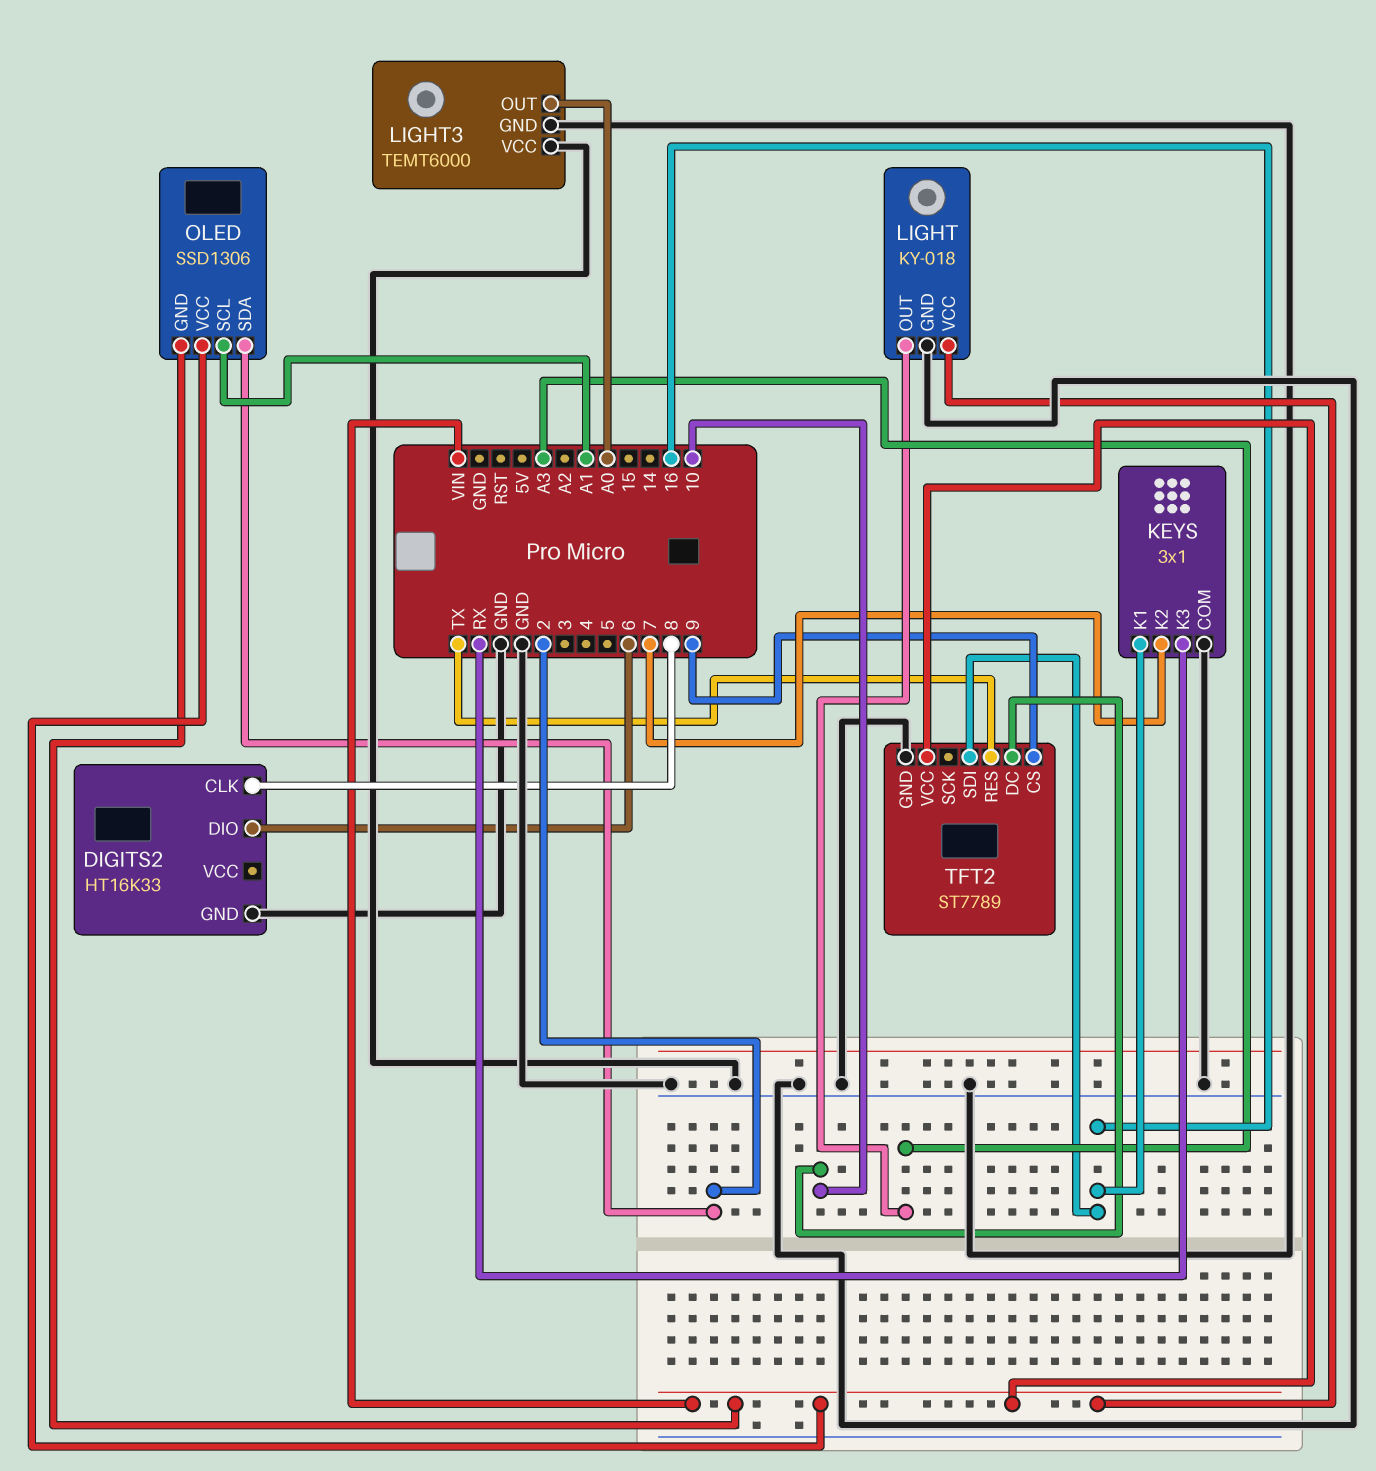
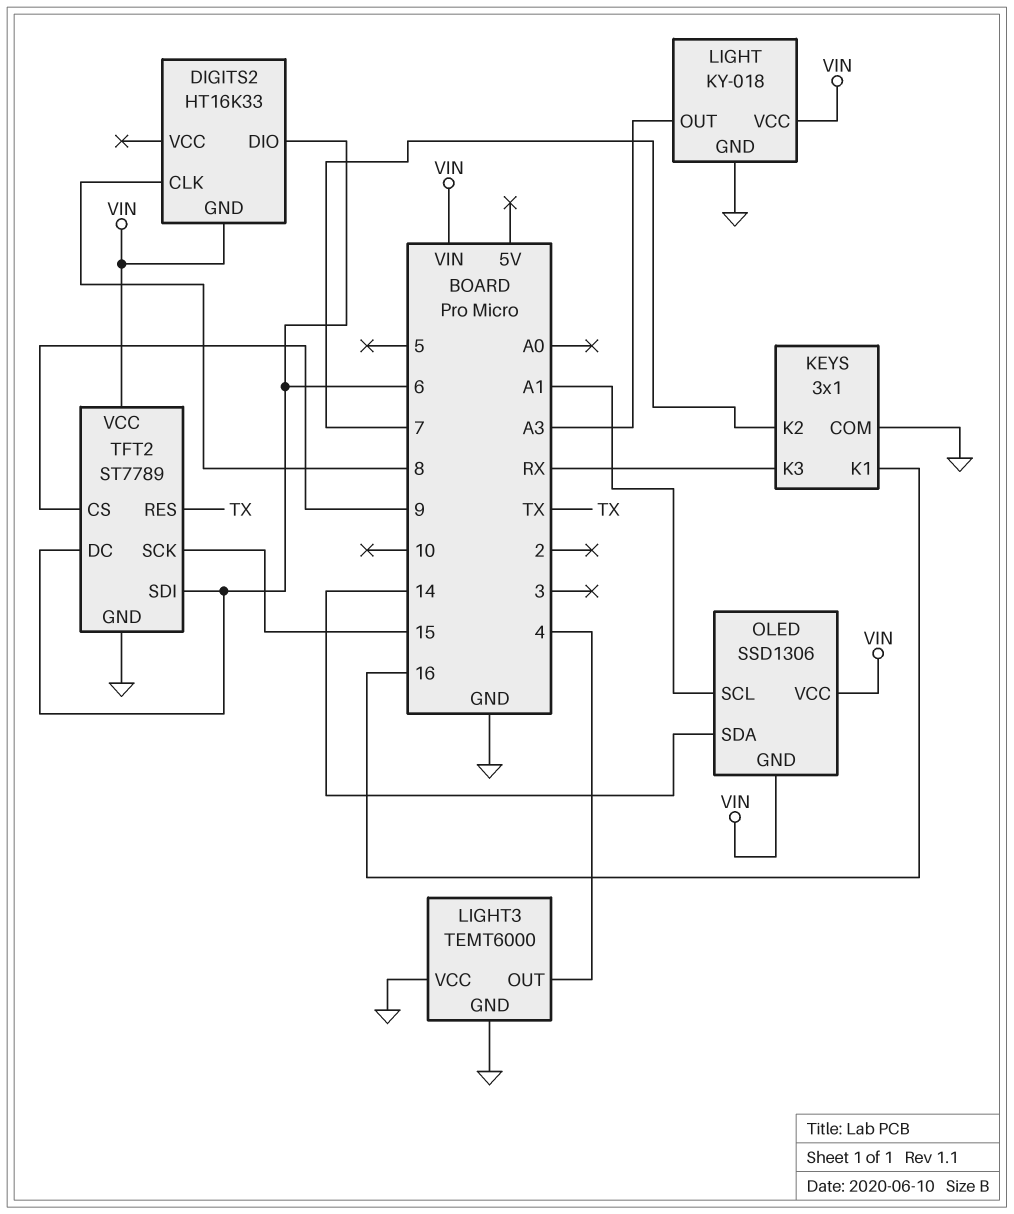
DIGITS2 pin GND: GND -> VIN
LIGHT3 pin OUT: A0 -> 4
OLED pin SDA: 2 -> 14
TFT2 pin DC: 10 -> 6
TFT2 pin SCK: none -> 15
TFT2 pin SDI: 16 -> 6

